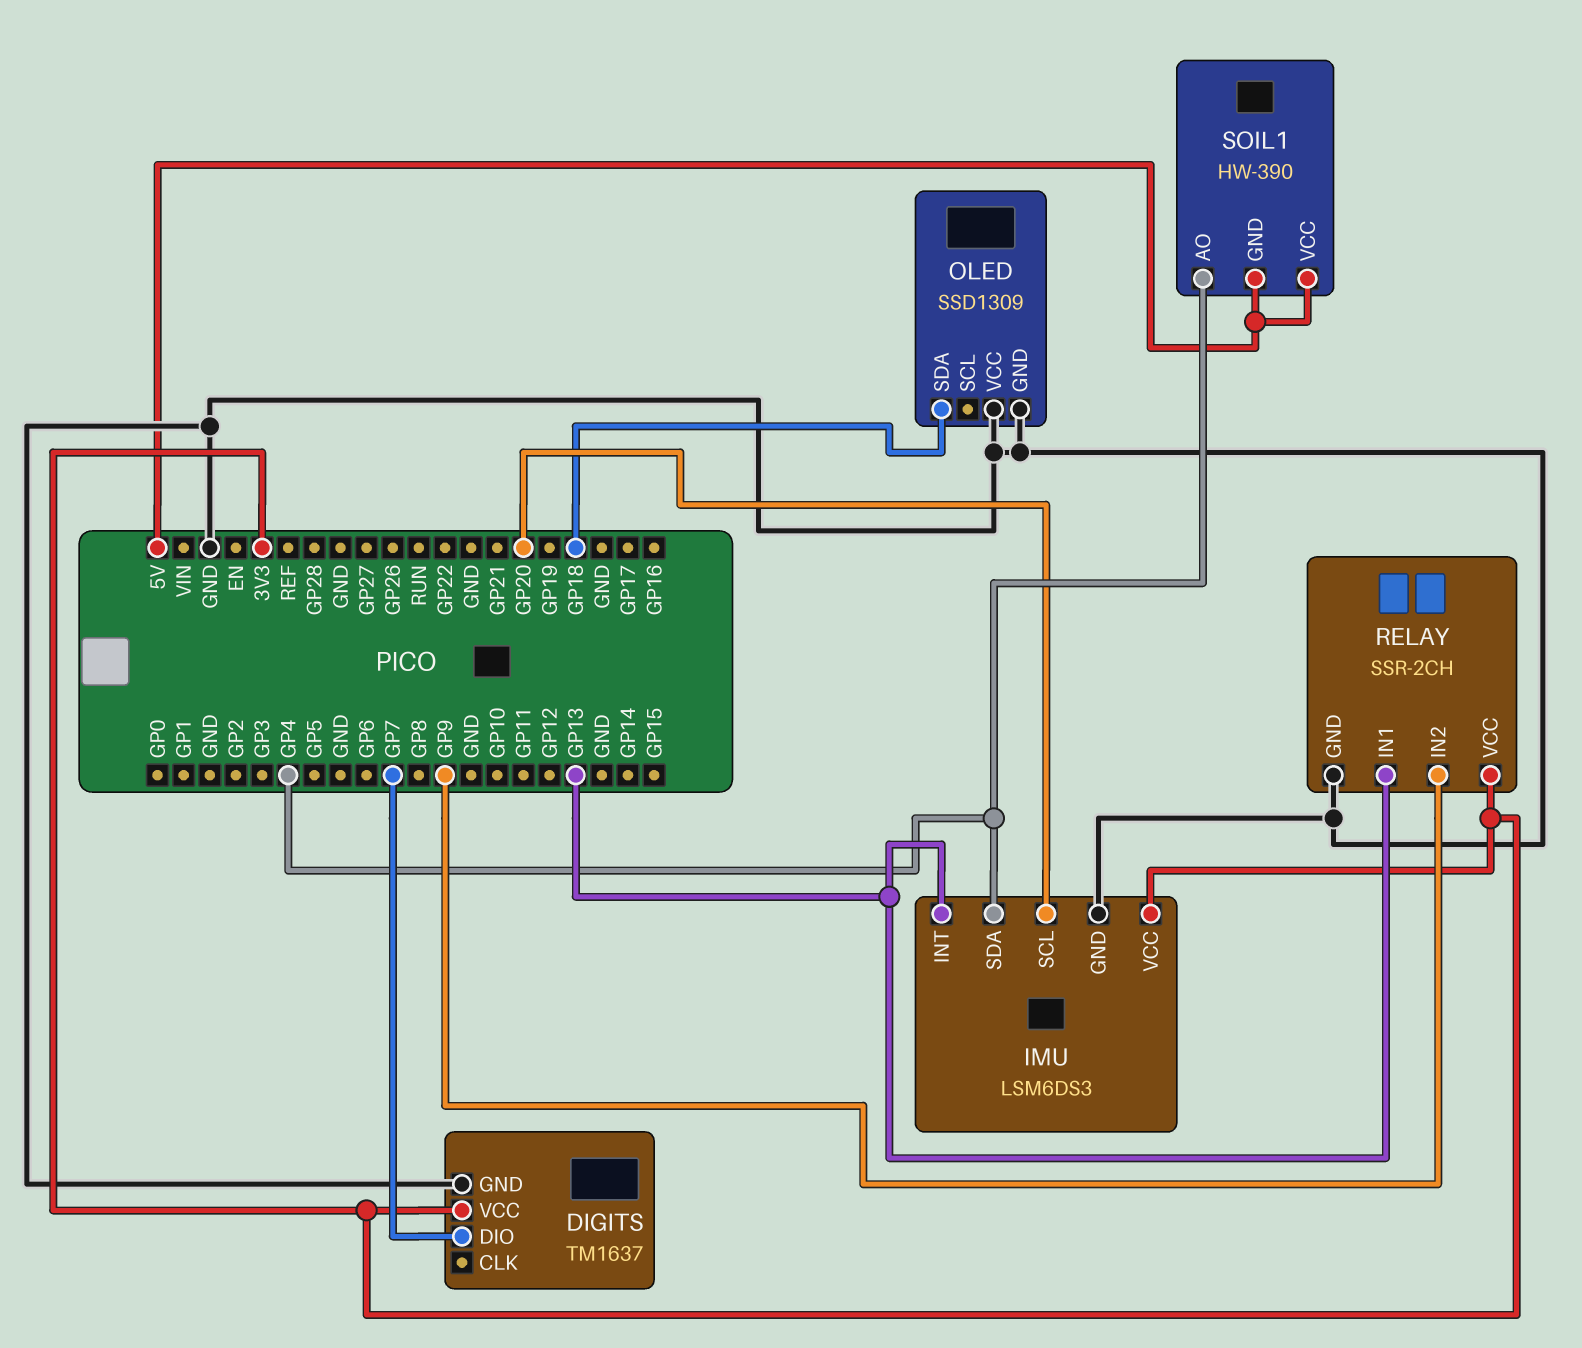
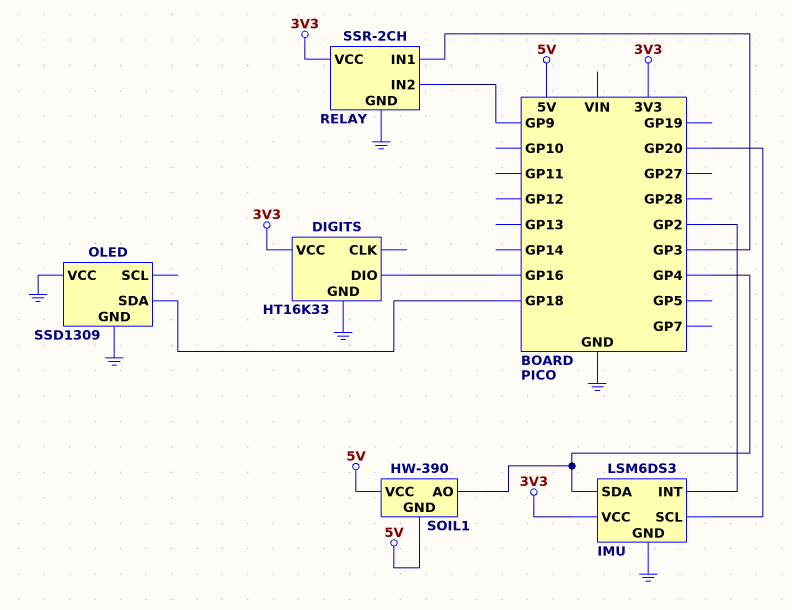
DIGITS: TM1637 -> HT16K33
DIGITS pin DIO: GP7 -> GP16
IMU pin INT: GP13 -> GP2
RELAY pin IN1: GP13 -> GP3

